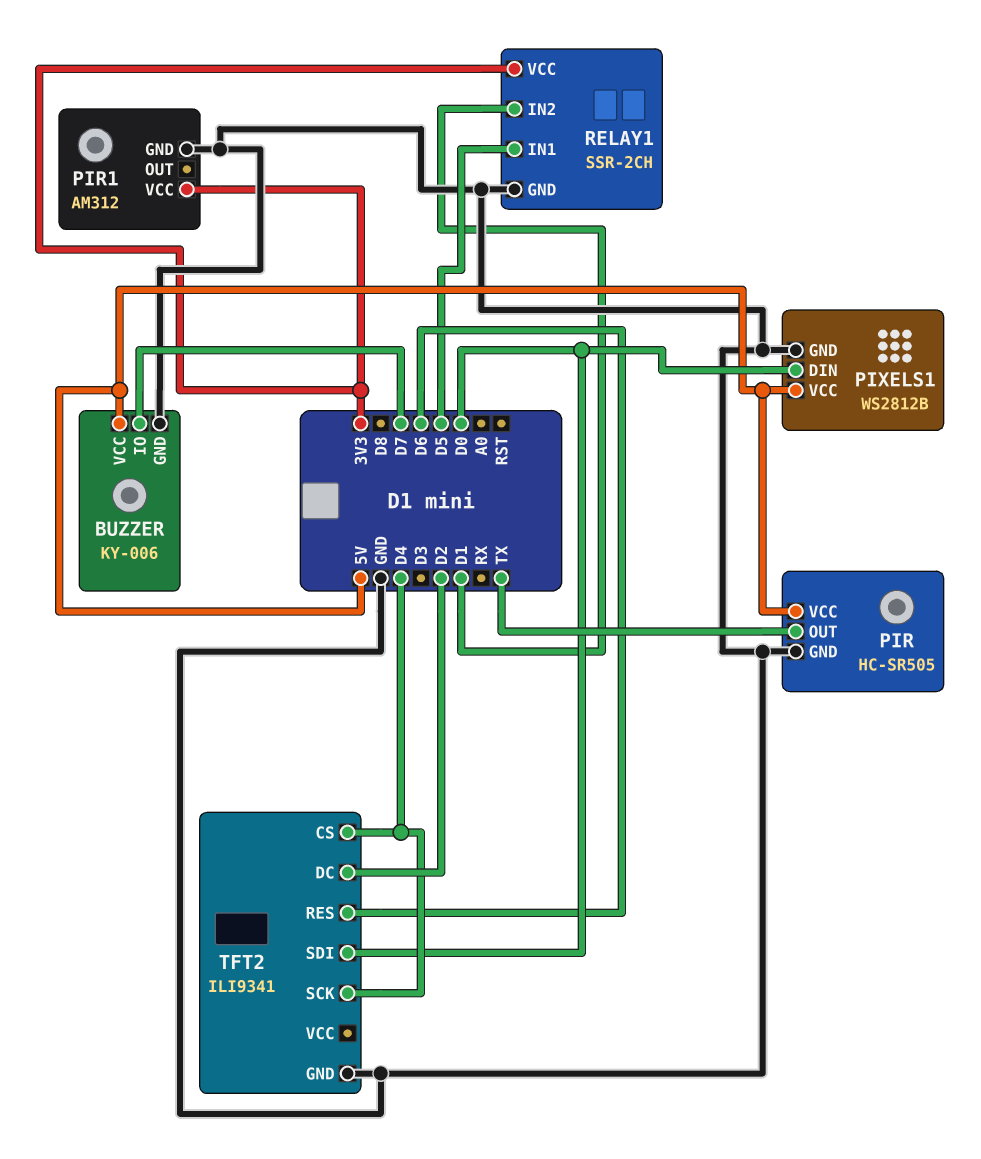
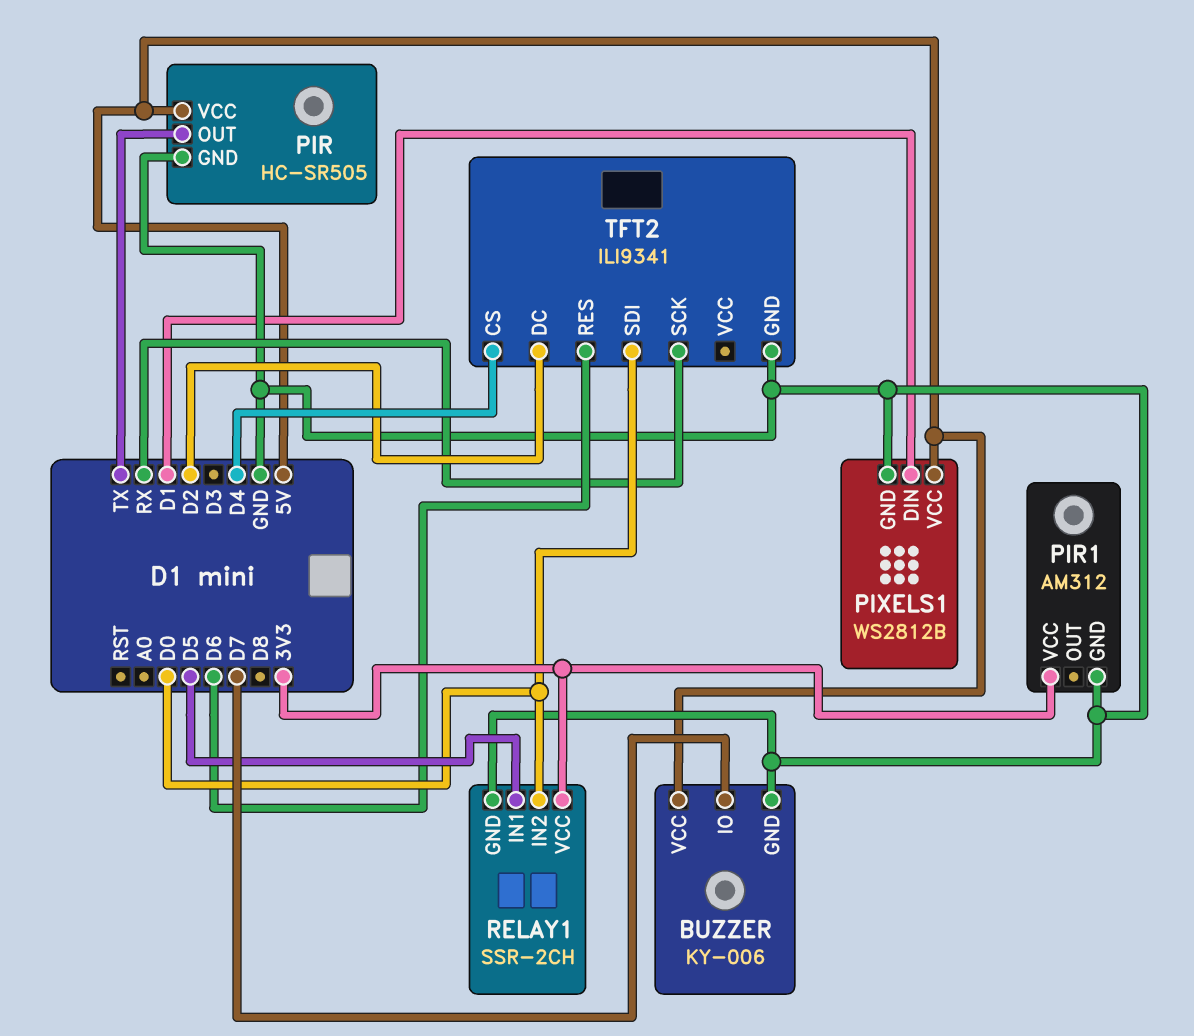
PIXELS1 pin DIN: D0 -> D1
RELAY1 pin IN2: D1 -> D0
TFT2 pin SCK: D4 -> RX

